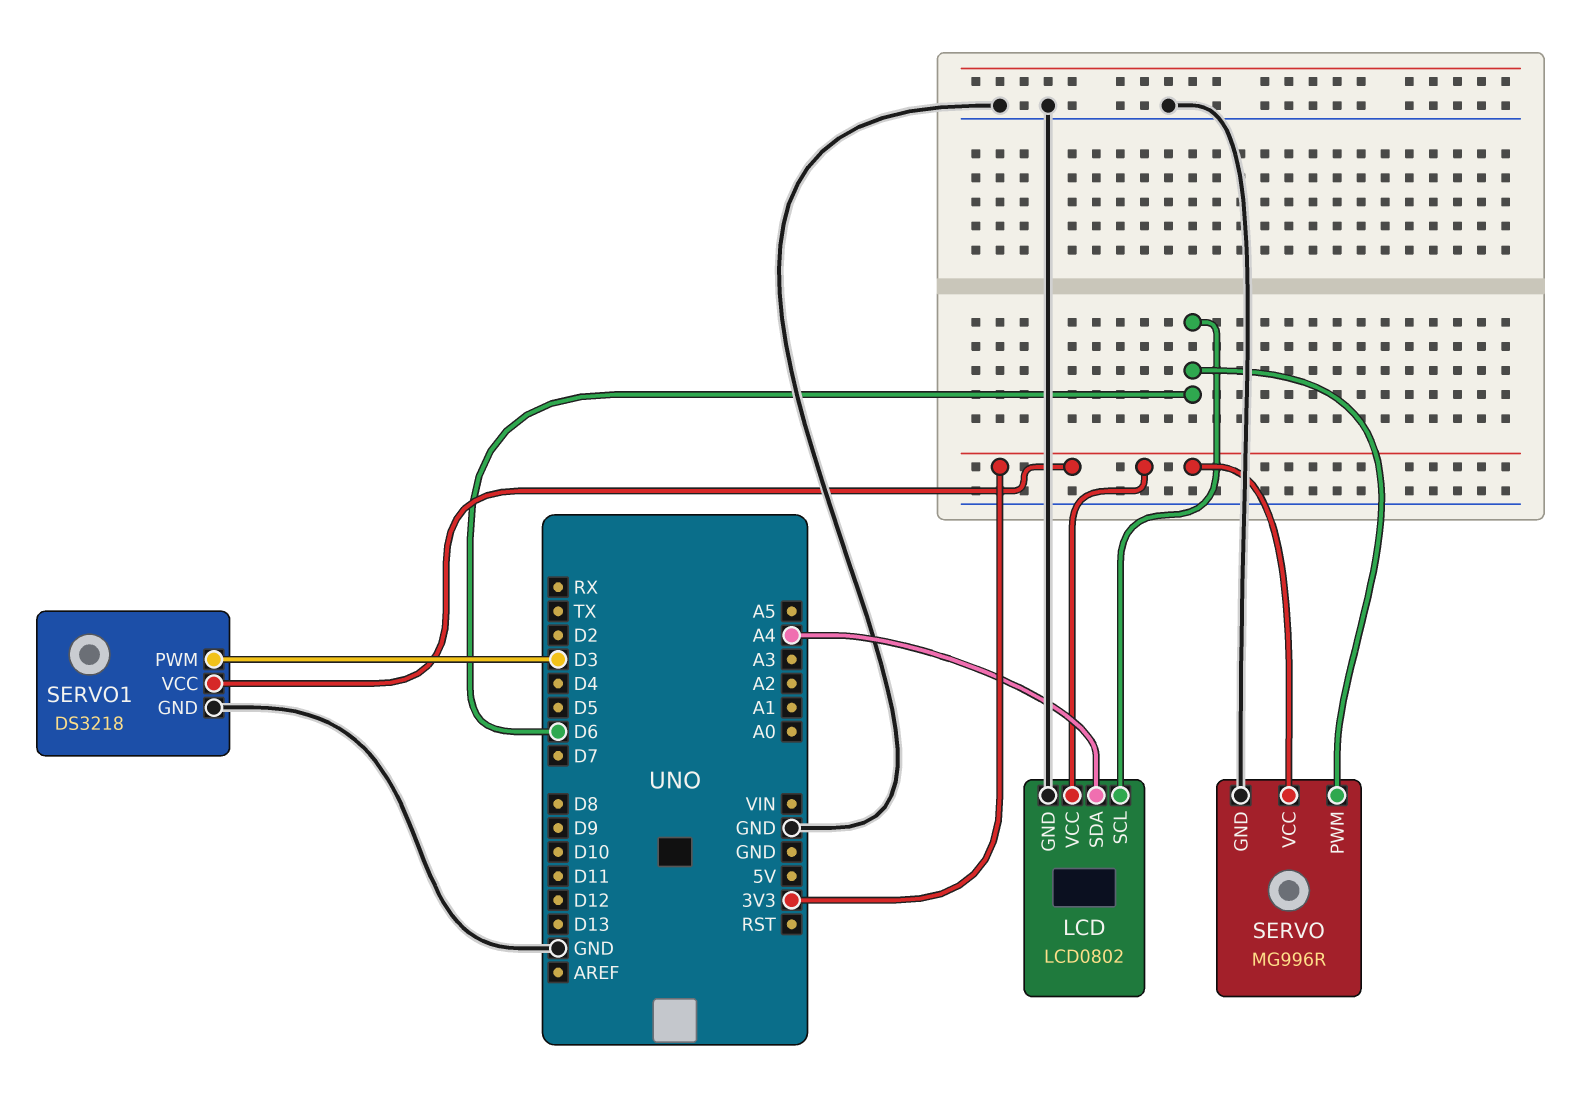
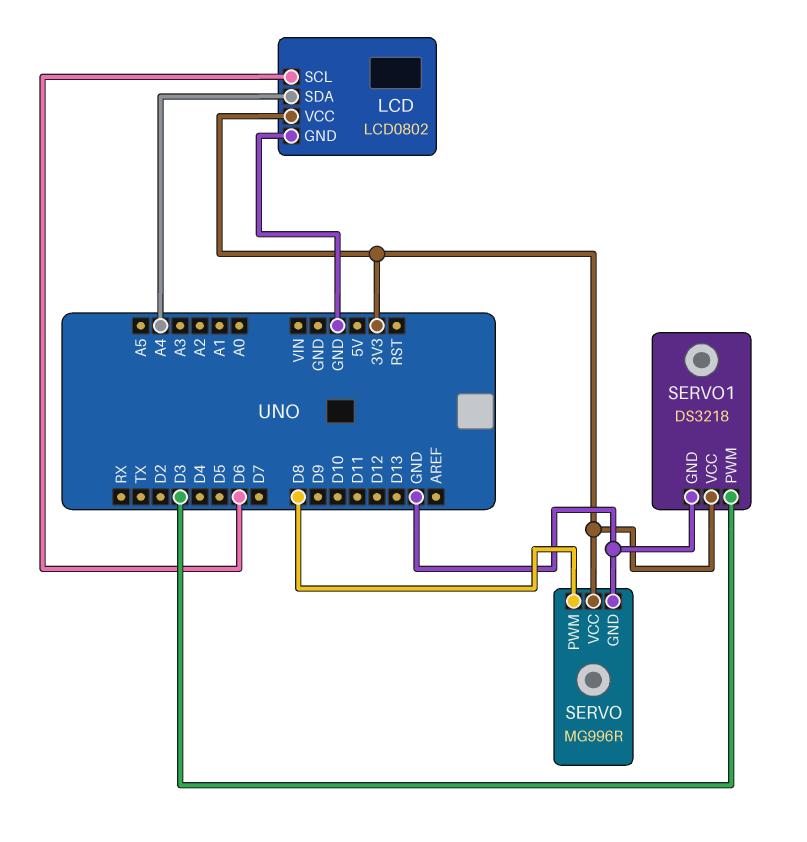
SERVO pin PWM: D6 -> D8

